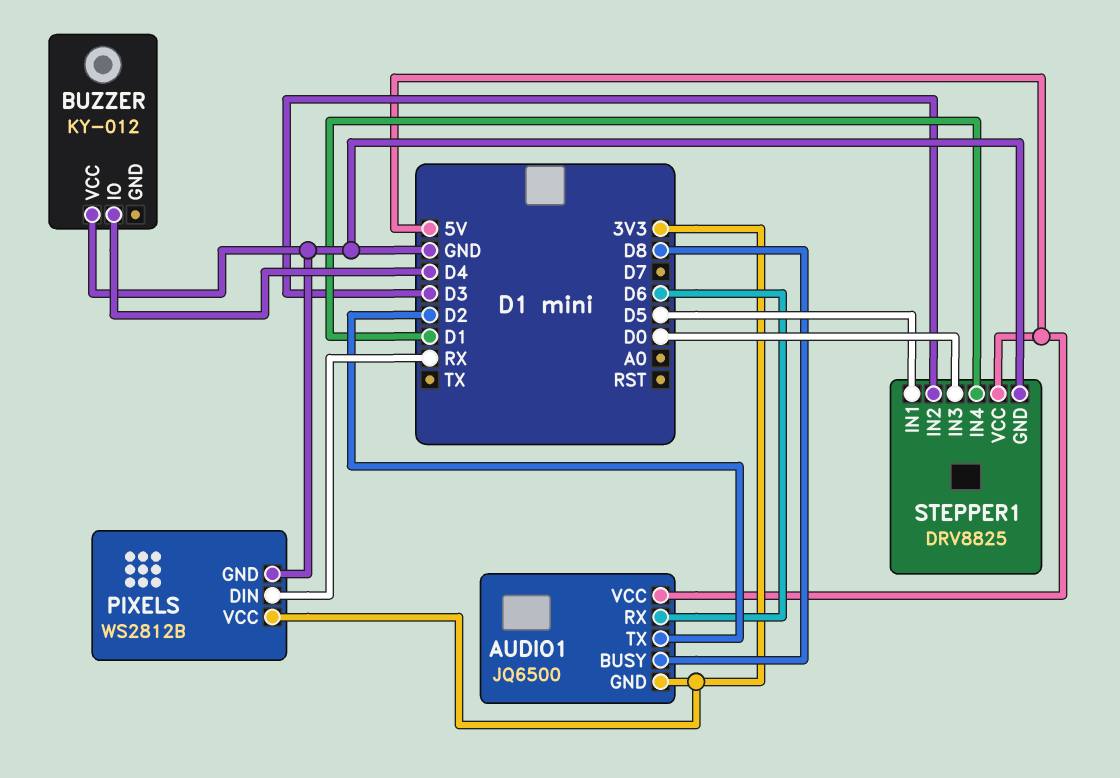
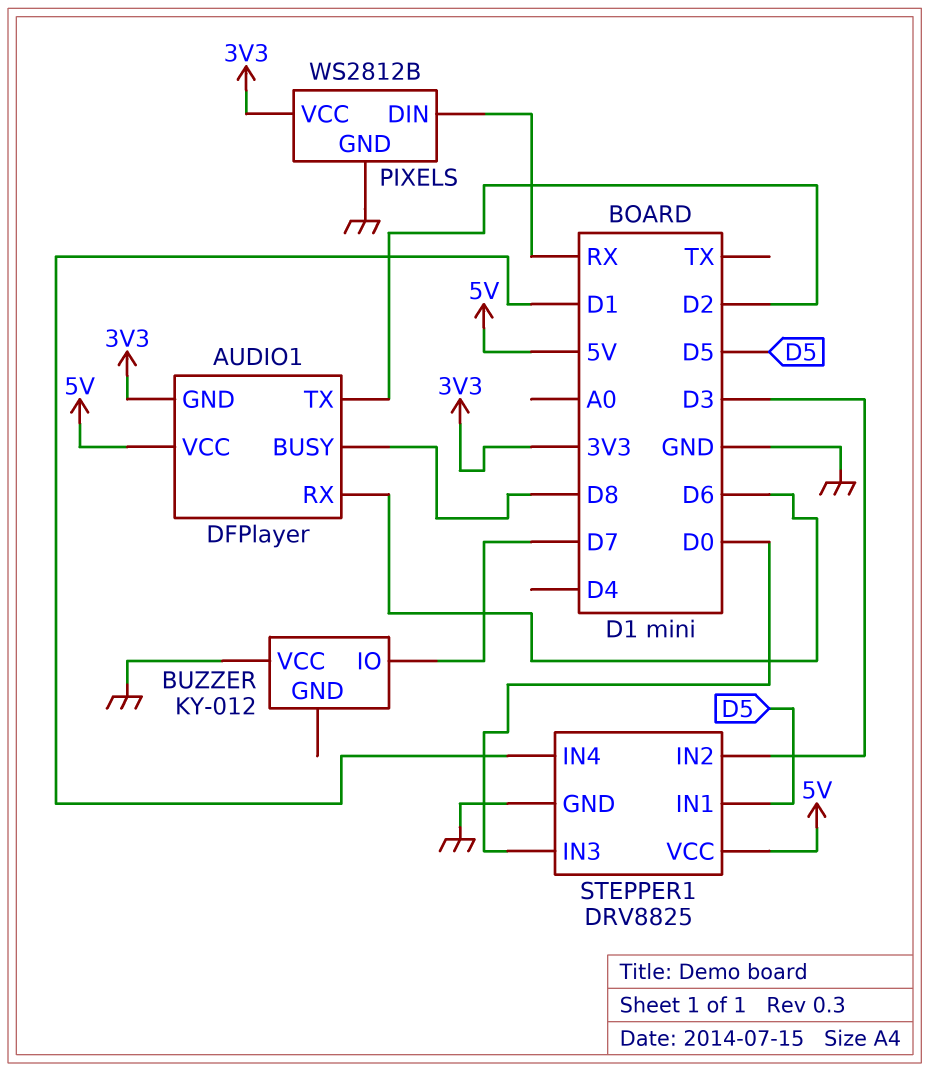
AUDIO1: JQ6500 -> DFPlayer
BUZZER pin IO: D4 -> D7

